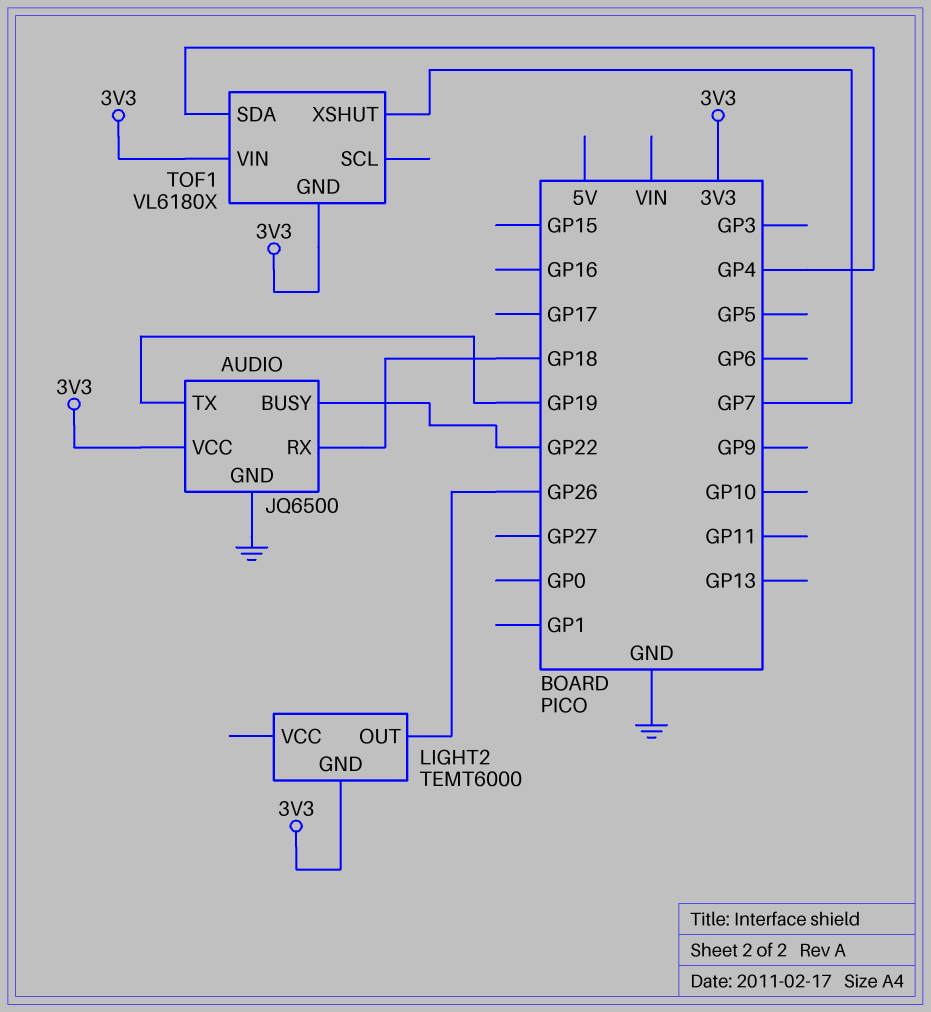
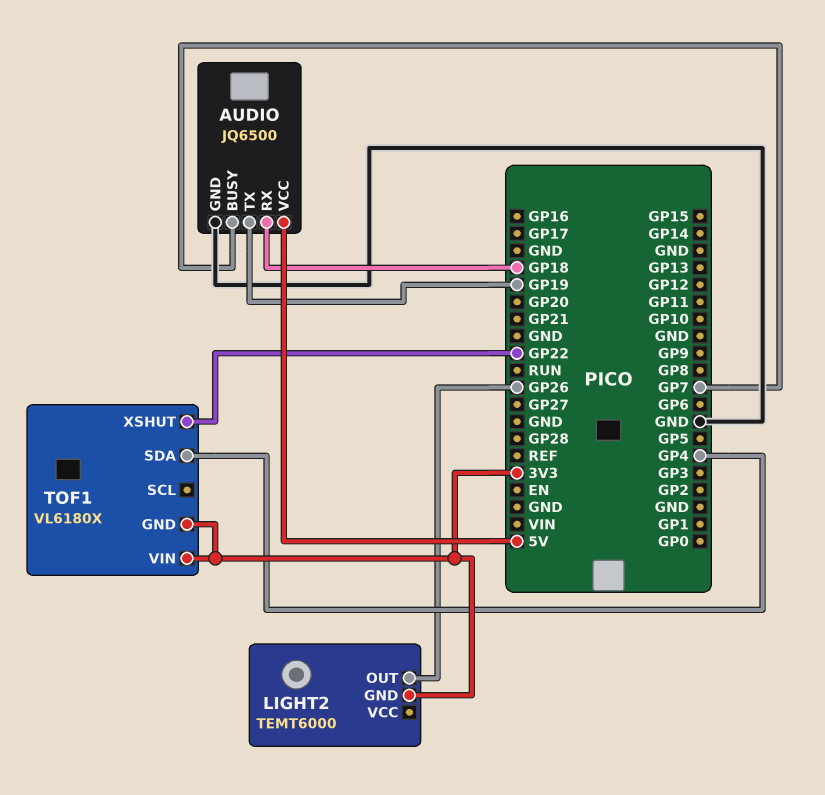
AUDIO pin BUSY: GP22 -> GP7
AUDIO pin VCC: 3V3 -> 5V
TOF1 pin XSHUT: GP7 -> GP22

